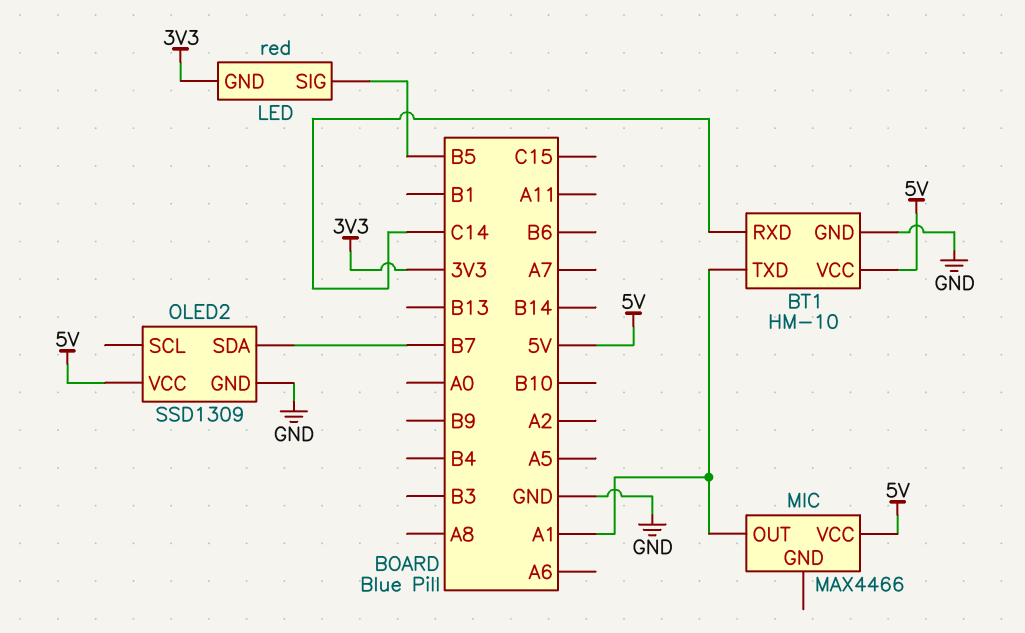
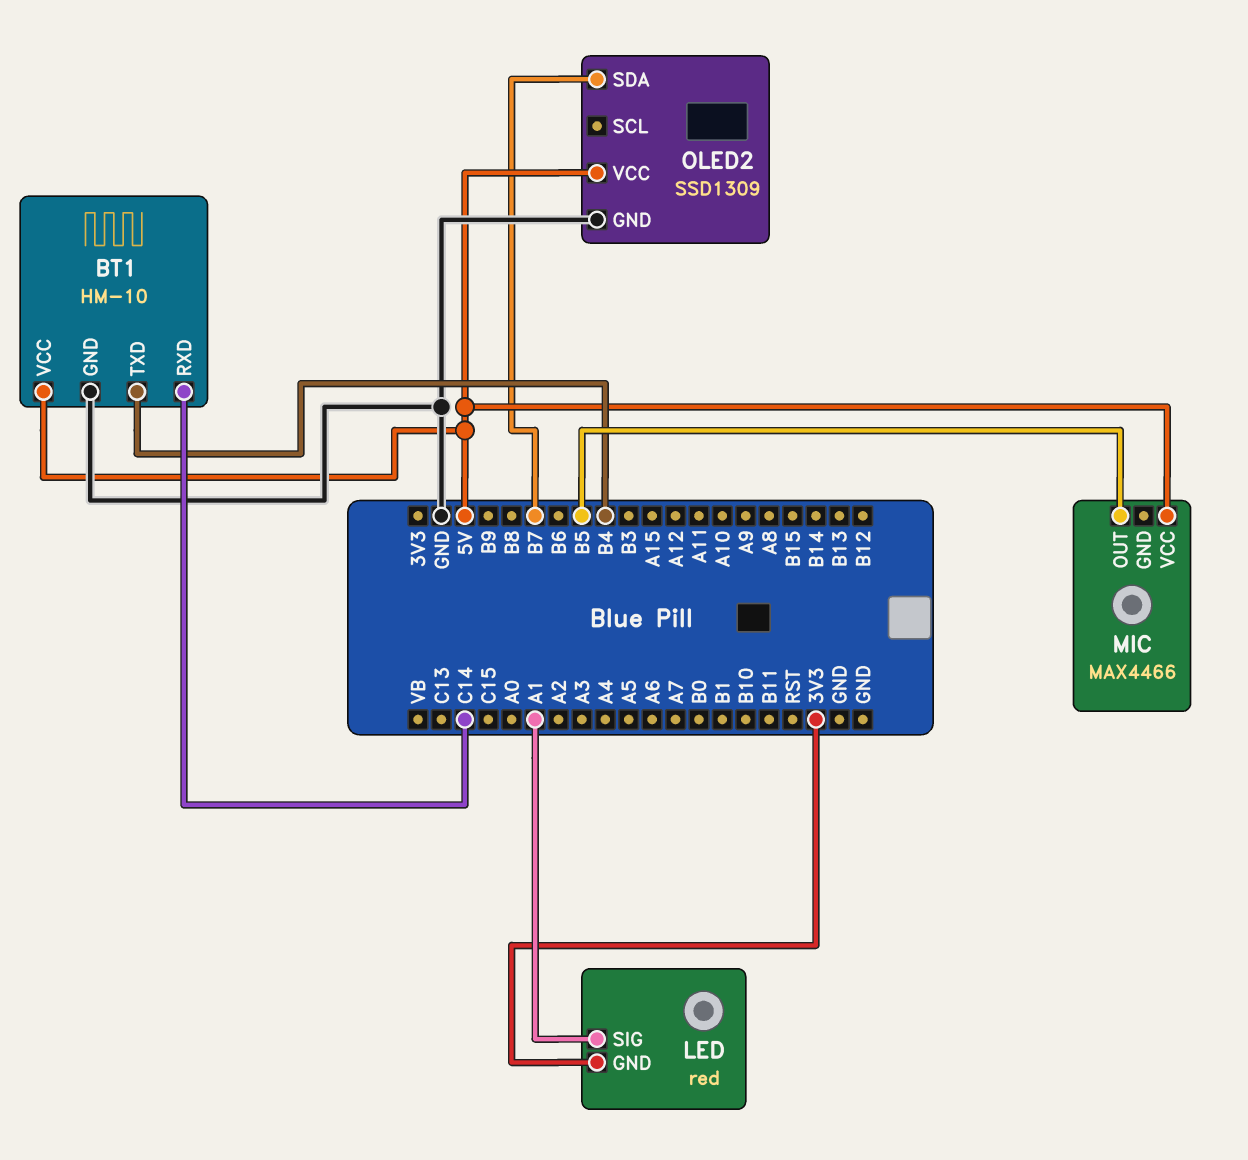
BT1 pin TXD: A1 -> B4
LED pin SIG: B5 -> A1
MIC pin OUT: A1 -> B5

